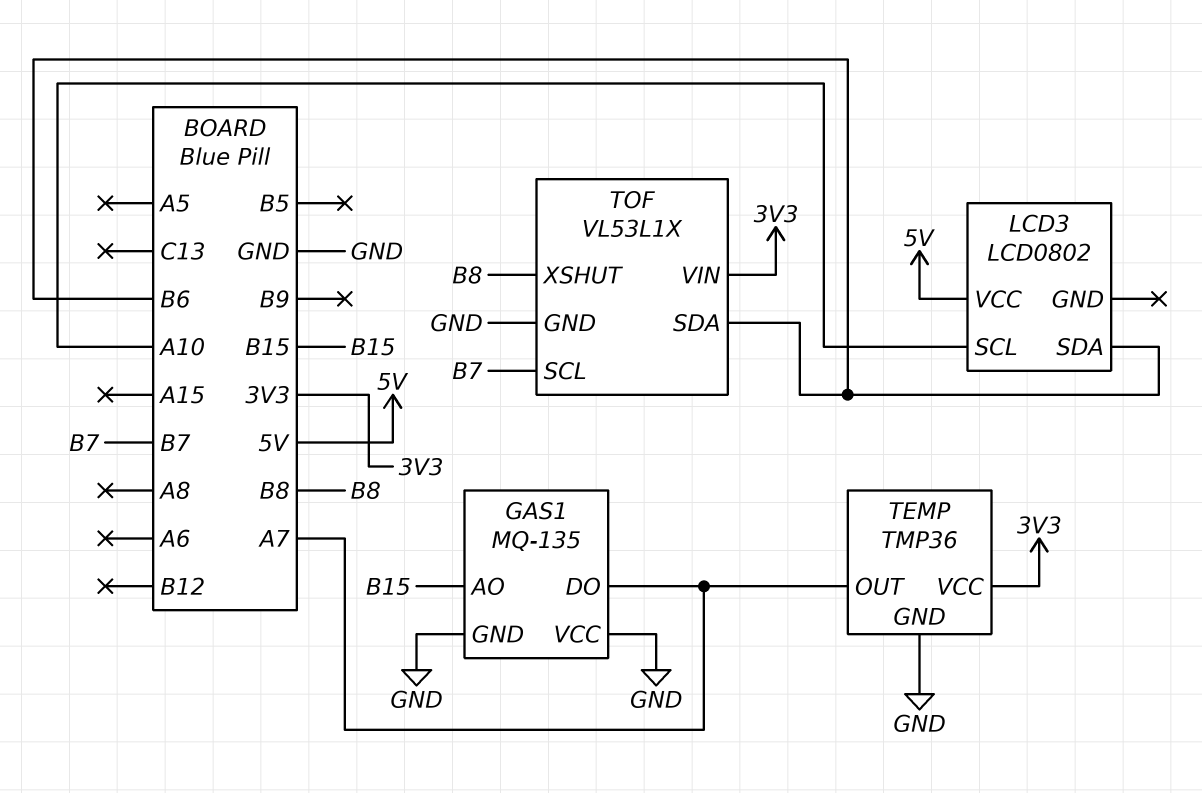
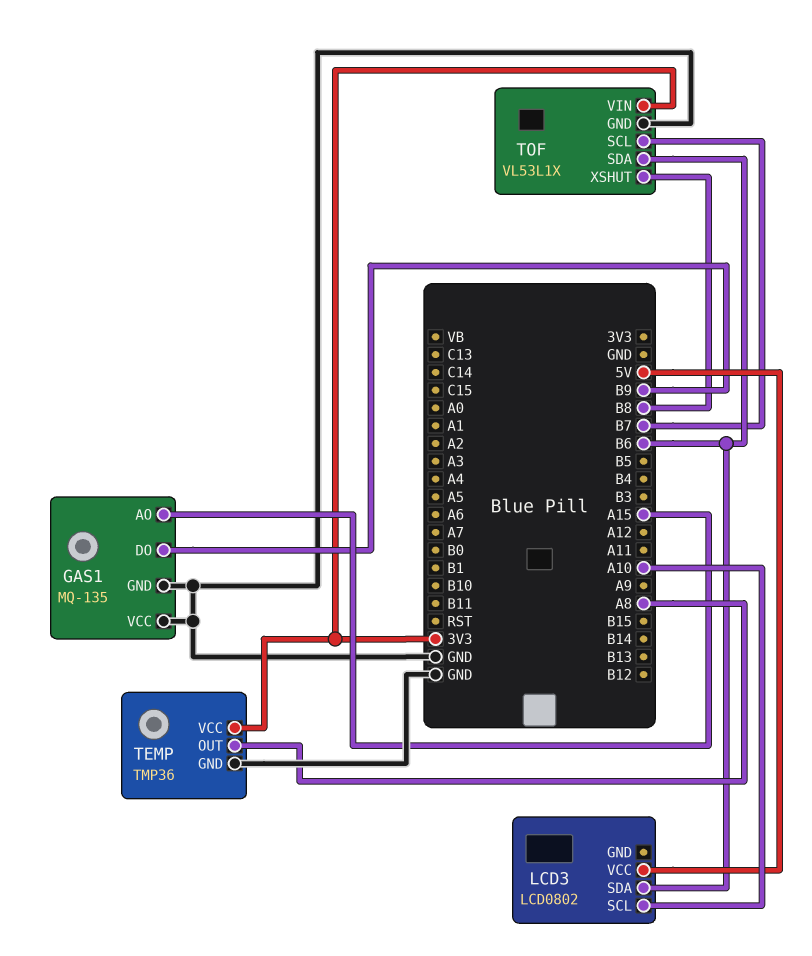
GAS1 pin AO: B15 -> A15
GAS1 pin DO: A7 -> B9
TEMP pin OUT: A7 -> A8

